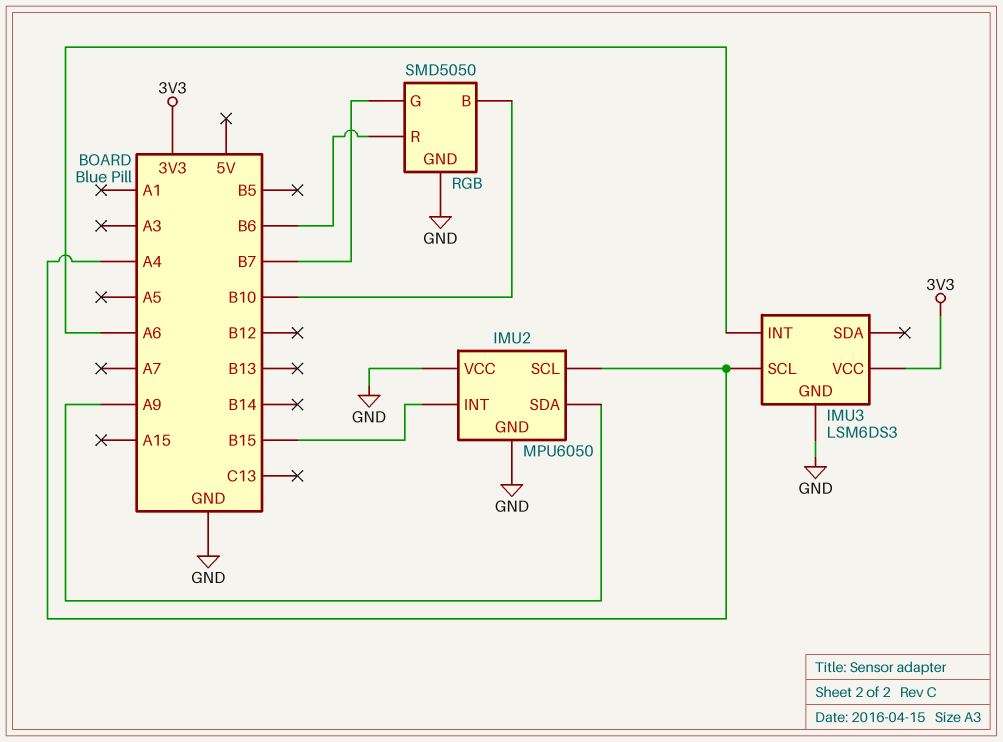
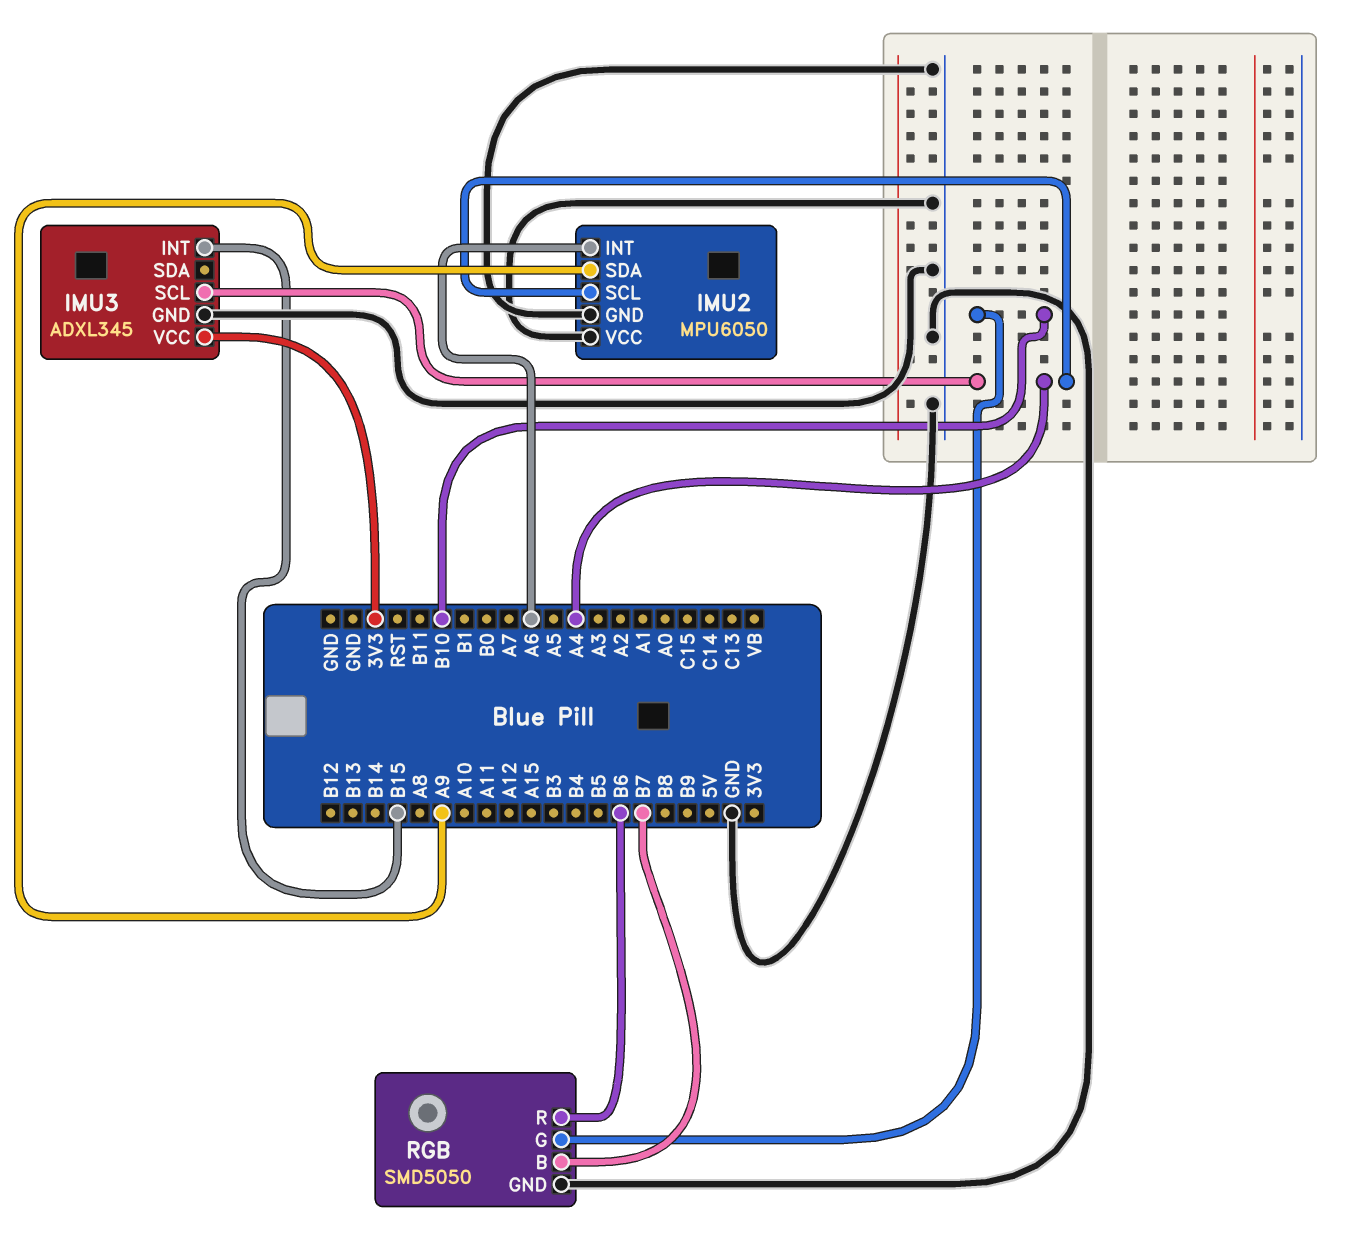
IMU2 pin INT: B15 -> A6
IMU3: LSM6DS3 -> ADXL345
IMU3 pin INT: A6 -> B15
RGB pin B: B10 -> B7
RGB pin G: B7 -> B10

